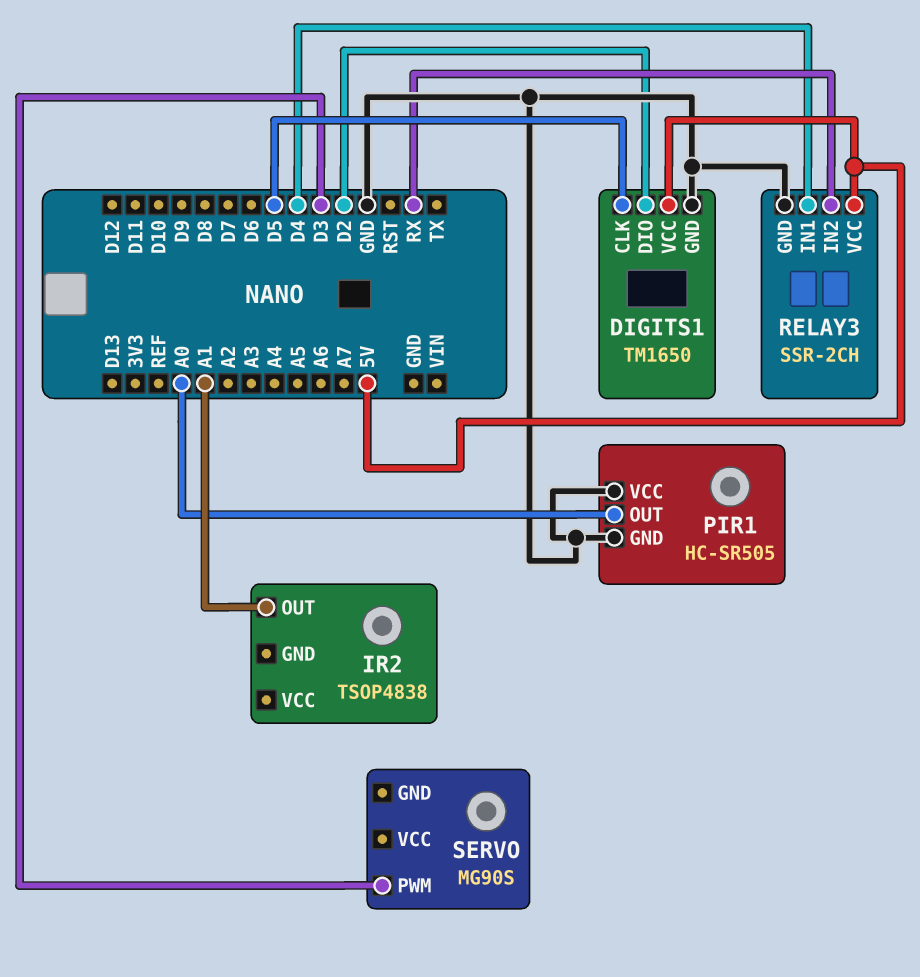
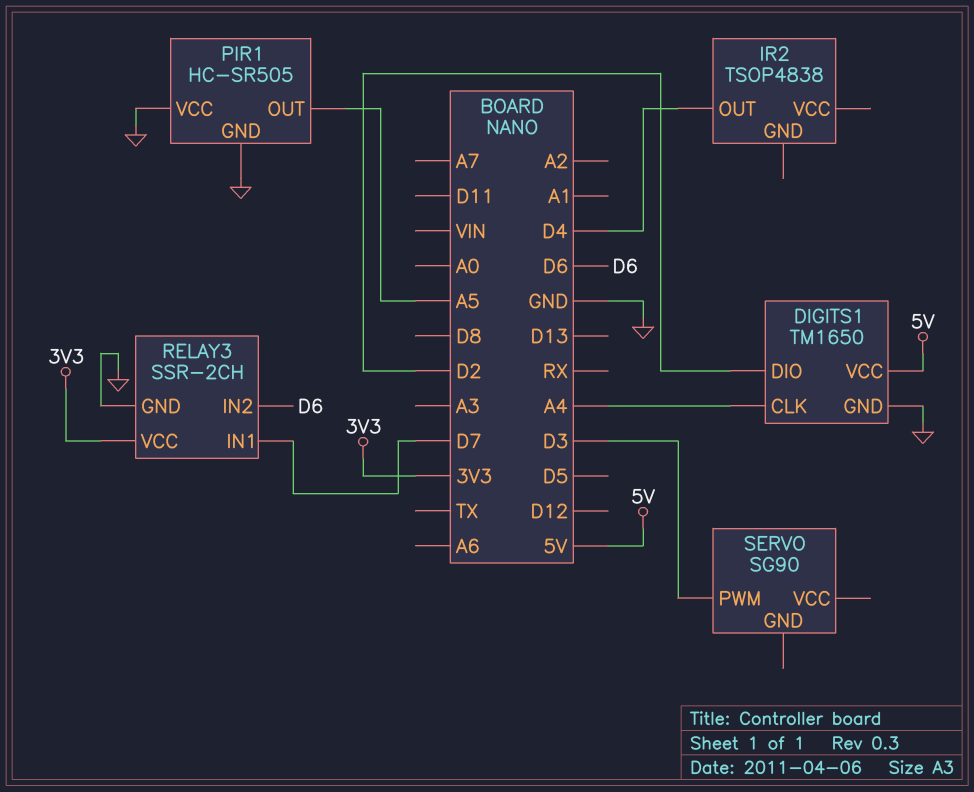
DIGITS1 pin CLK: D5 -> A4
IR2 pin OUT: A1 -> D4
PIR1 pin OUT: A0 -> A5
RELAY3 pin IN1: D4 -> D7
RELAY3 pin IN2: RX -> D6
RELAY3 pin VCC: 5V -> 3V3
SERVO: MG90S -> SG90

